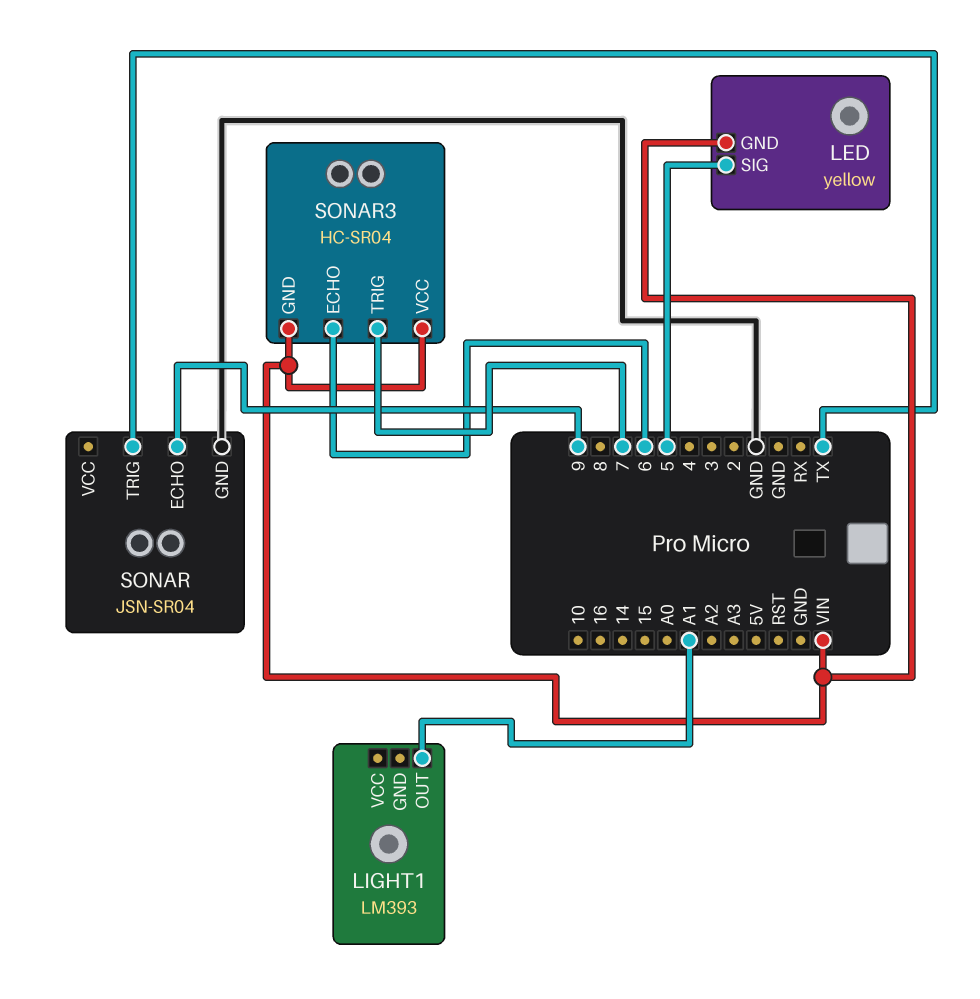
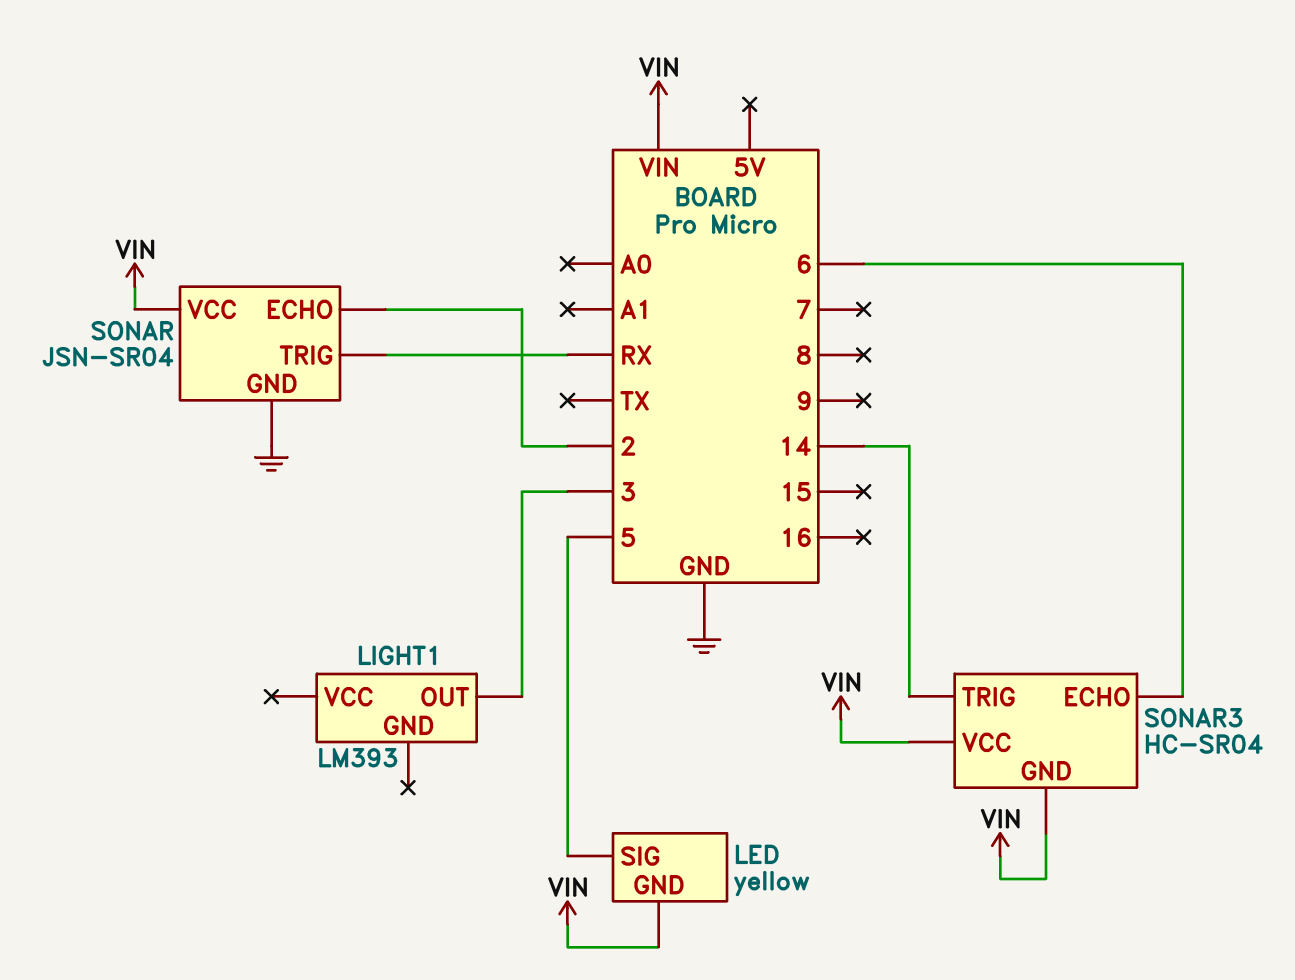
LIGHT1 pin OUT: A1 -> 3
SONAR pin ECHO: 9 -> 2
SONAR pin TRIG: TX -> RX
SONAR pin VCC: none -> VIN
SONAR3 pin TRIG: 7 -> 14

